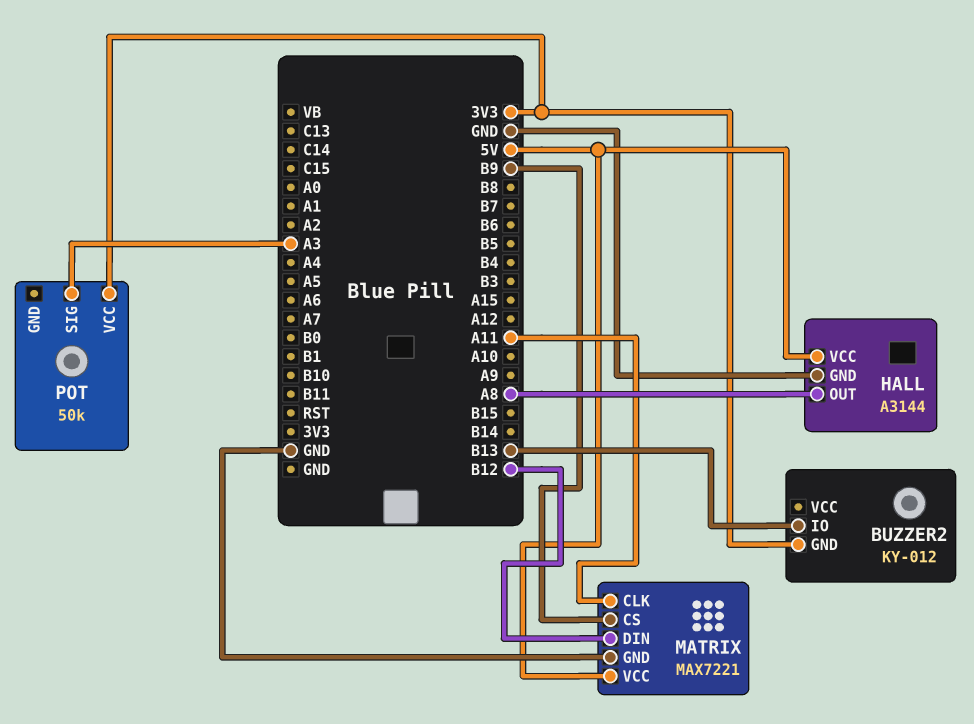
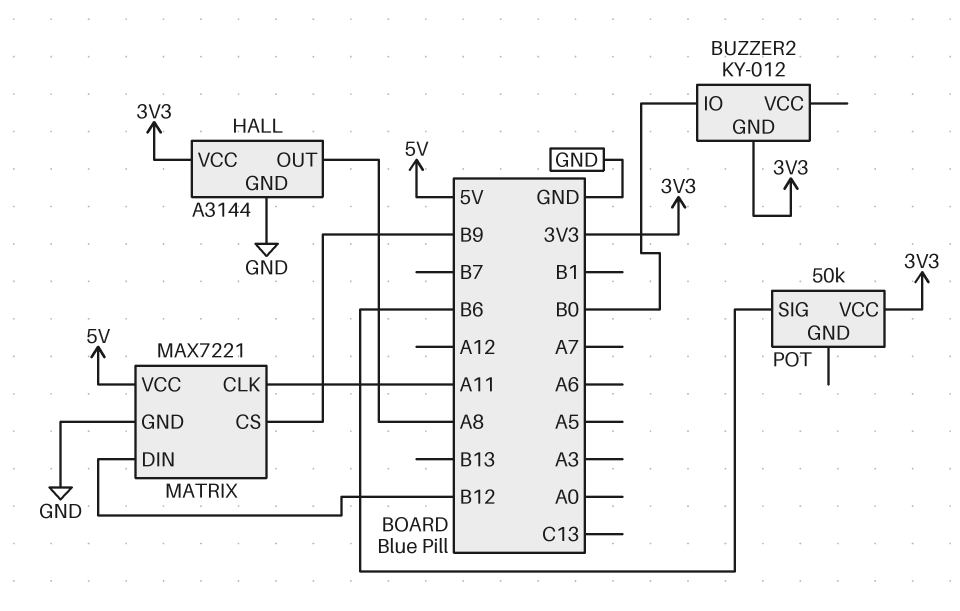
BUZZER2 pin IO: B13 -> B0
HALL pin VCC: 5V -> 3V3
POT pin SIG: A3 -> B6

